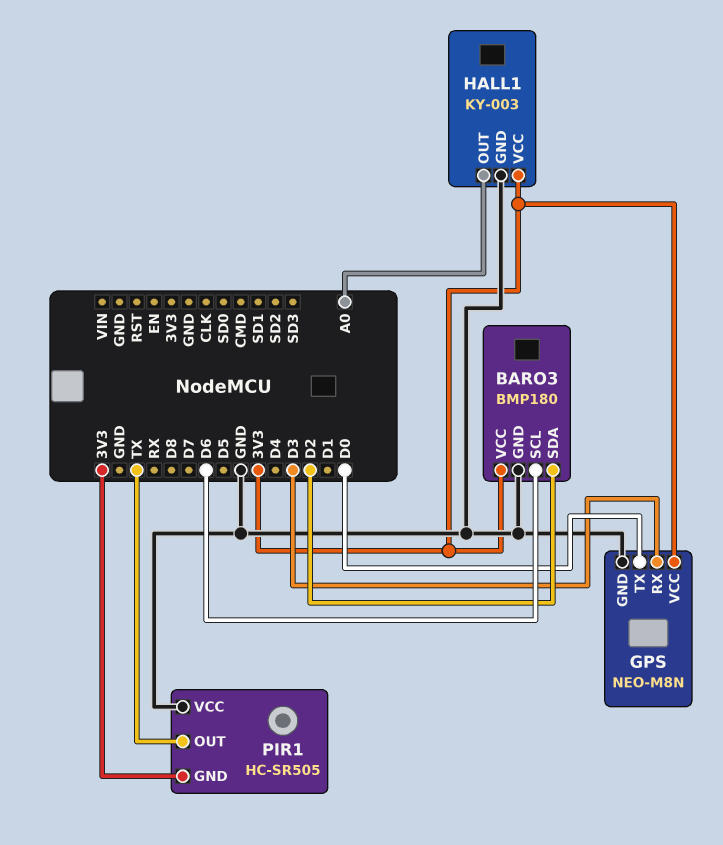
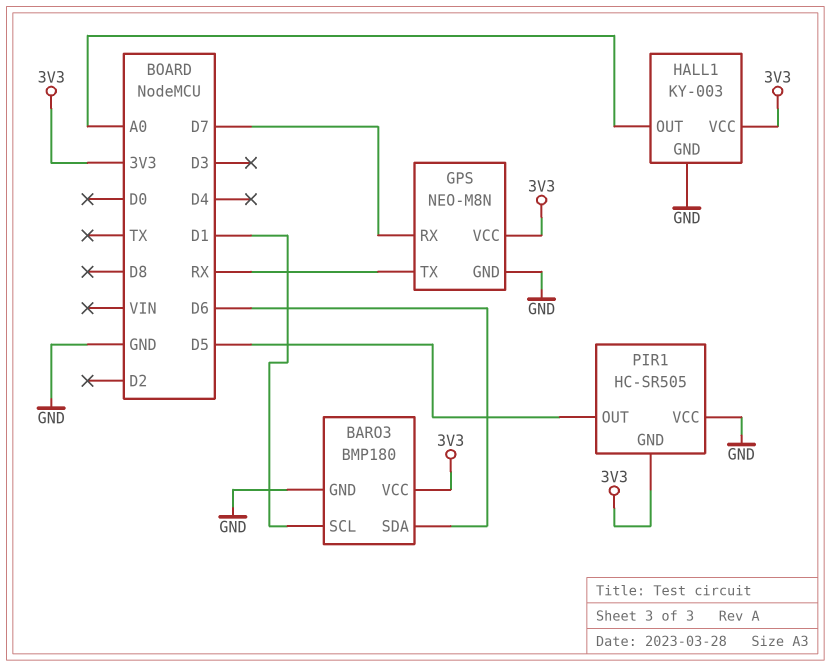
BARO3 pin SCL: D6 -> D1
BARO3 pin SDA: D2 -> D6
GPS pin RX: D3 -> D7
GPS pin TX: D0 -> RX
PIR1 pin OUT: TX -> D5

